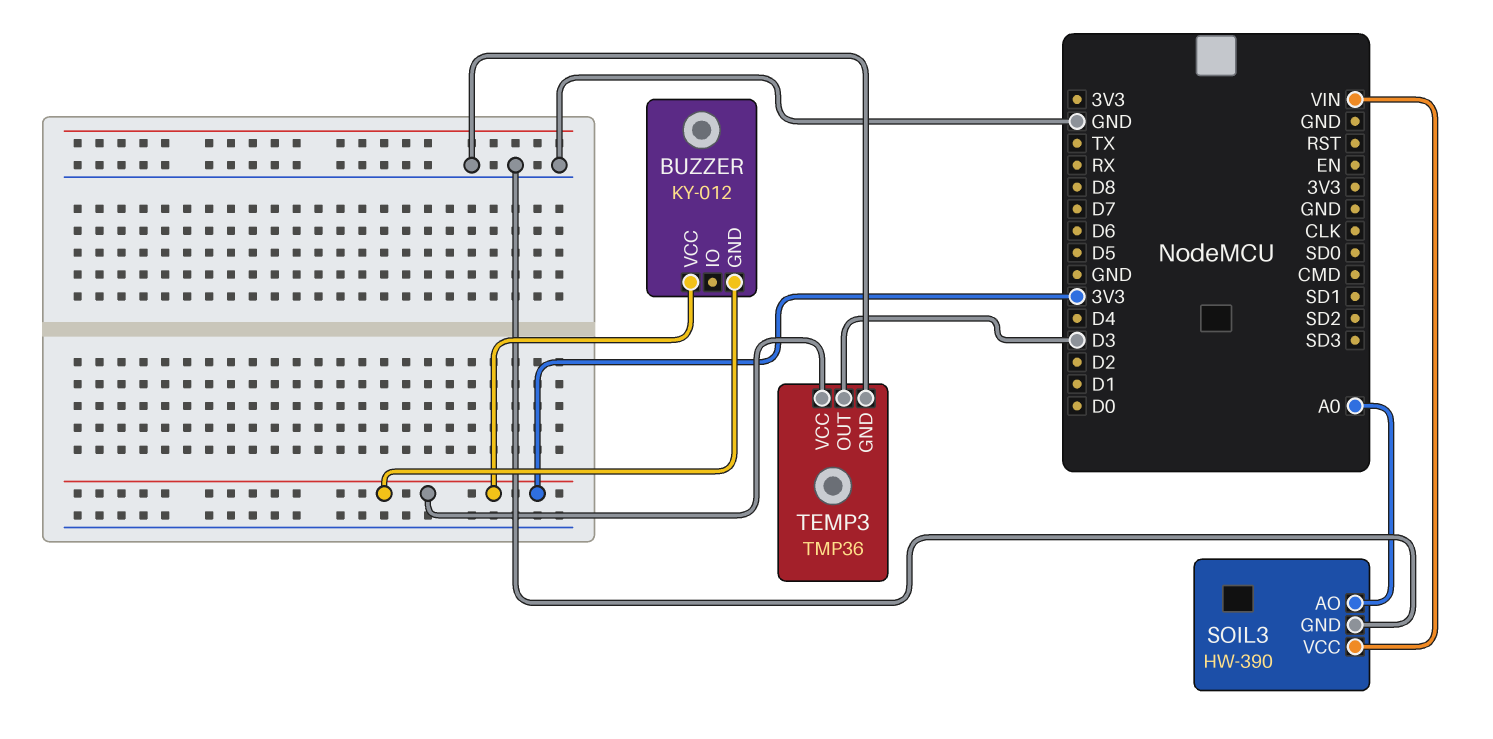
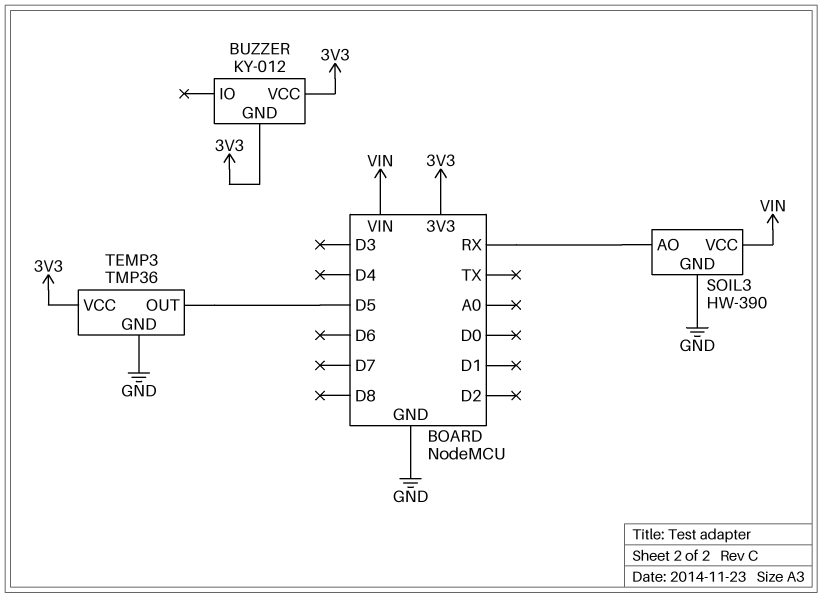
SOIL3 pin AO: A0 -> RX
TEMP3 pin OUT: D3 -> D5

